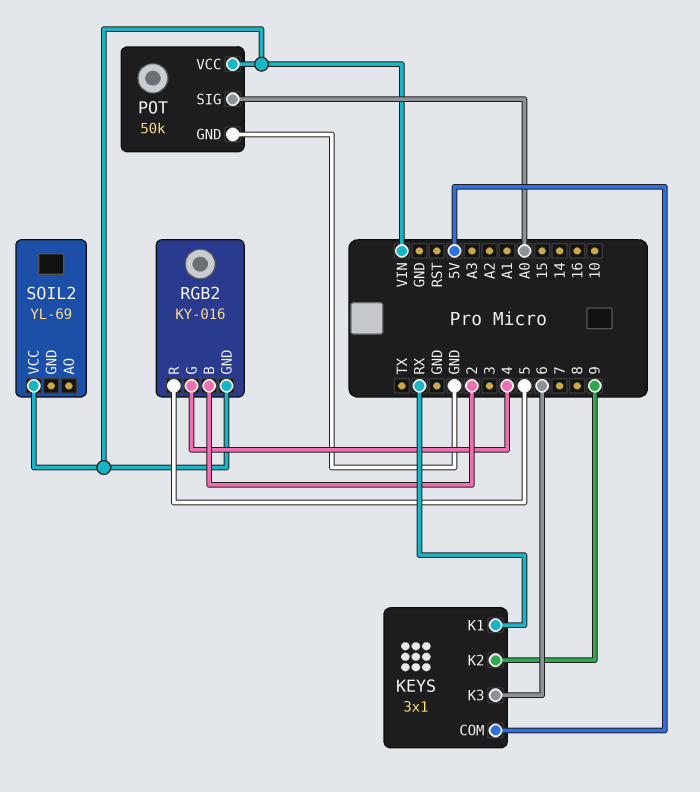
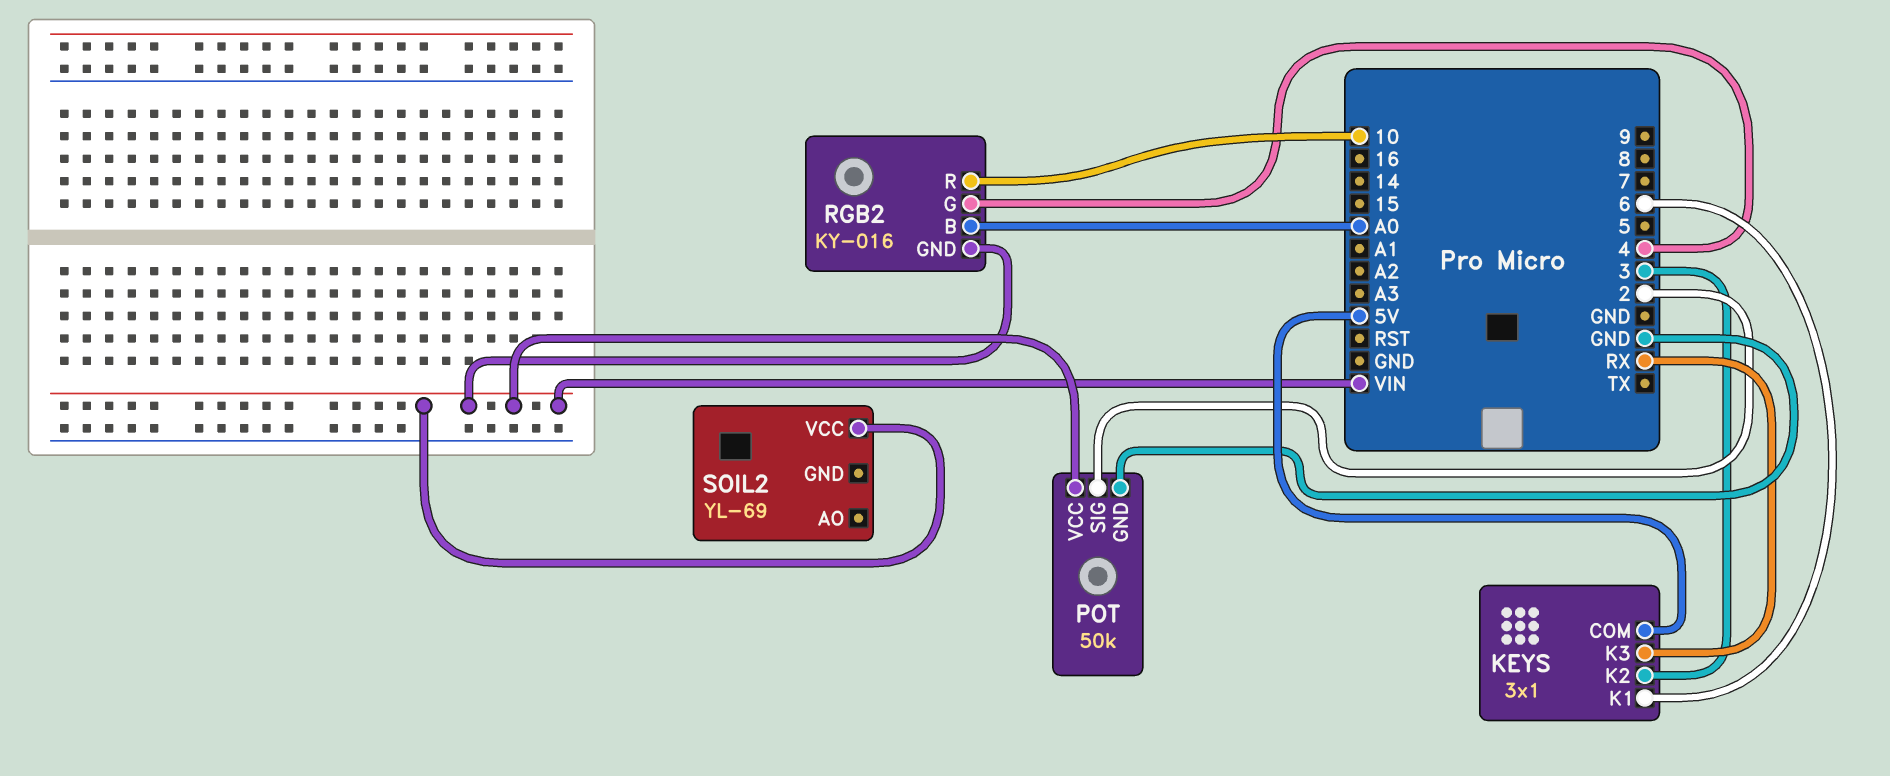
KEYS pin K1: RX -> 6
KEYS pin K2: 9 -> 3
KEYS pin K3: 6 -> RX
POT pin SIG: A0 -> 2
RGB2 pin B: 2 -> A0
RGB2 pin R: 5 -> 10

